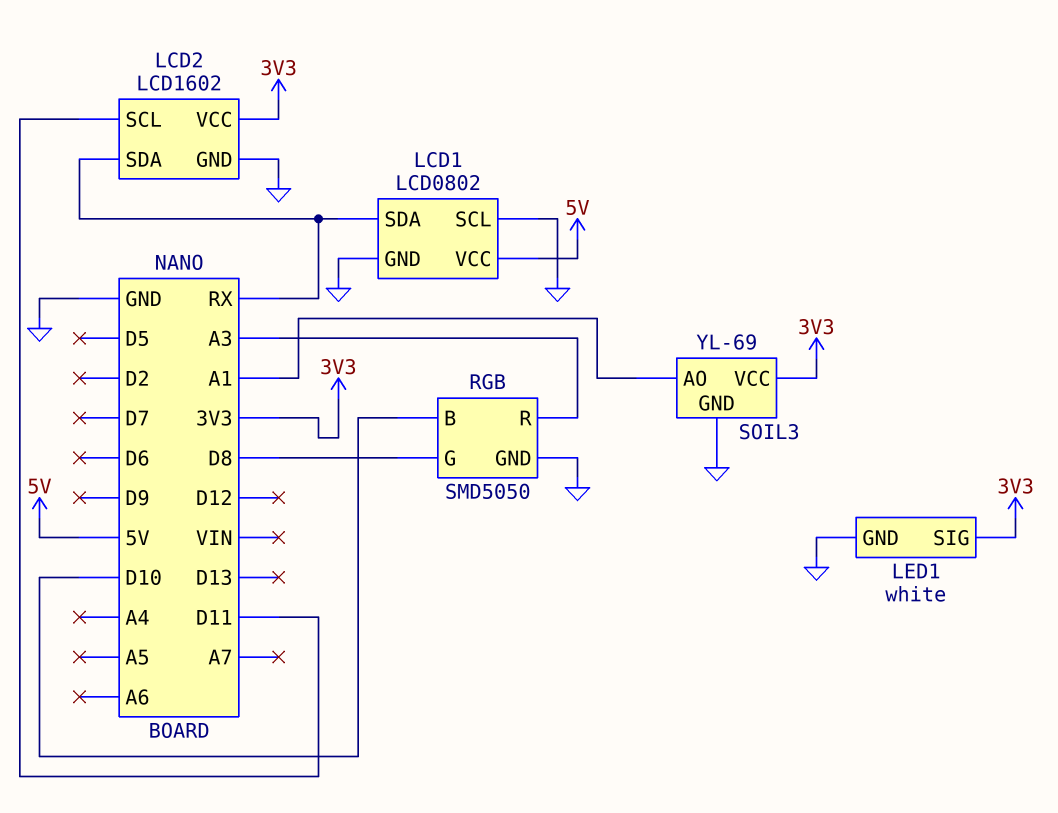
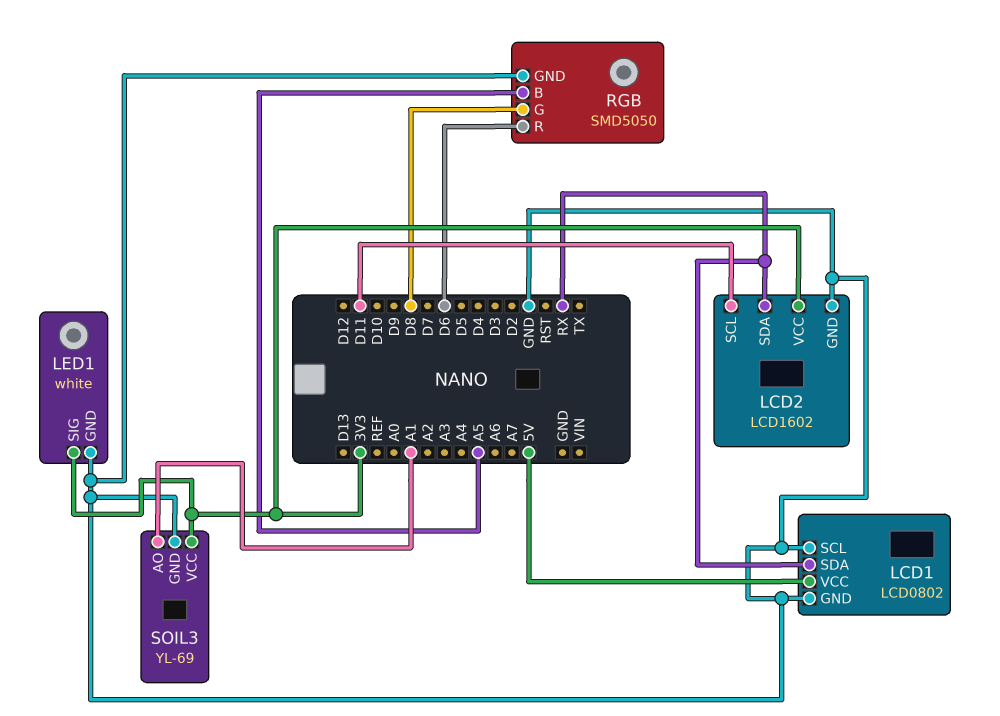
RGB pin B: D10 -> A5
RGB pin R: A3 -> D6

